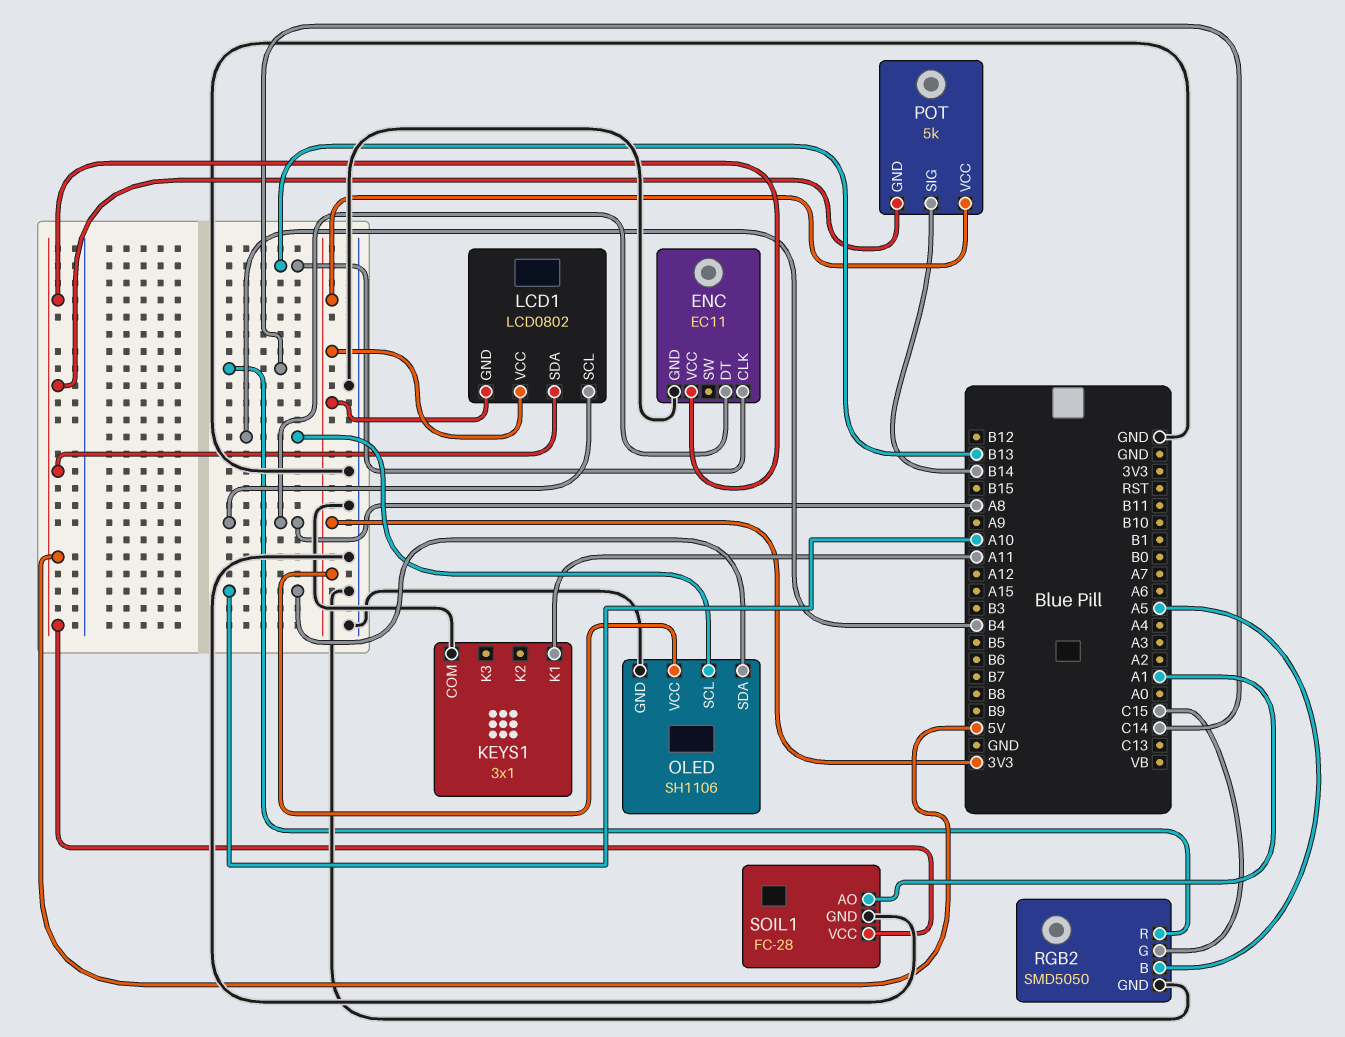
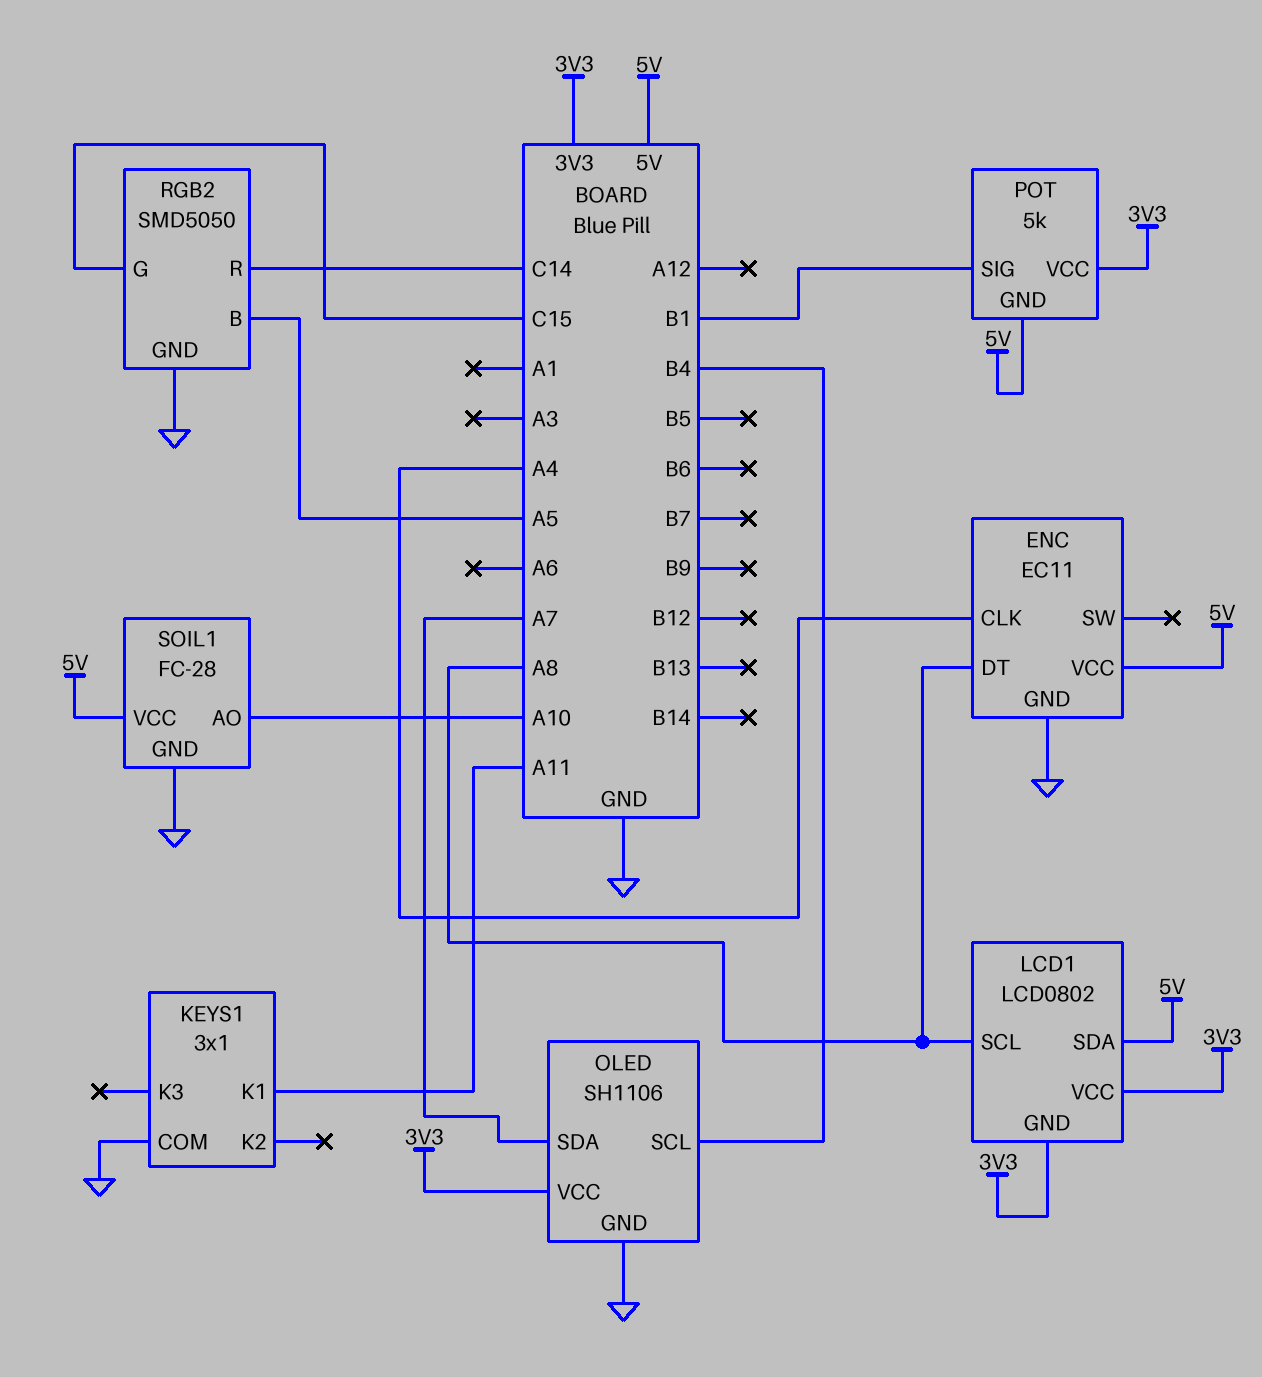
ENC pin CLK: B13 -> A4
OLED pin SDA: A10 -> A7
POT pin SIG: B14 -> B1
SOIL1 pin AO: A1 -> A10

